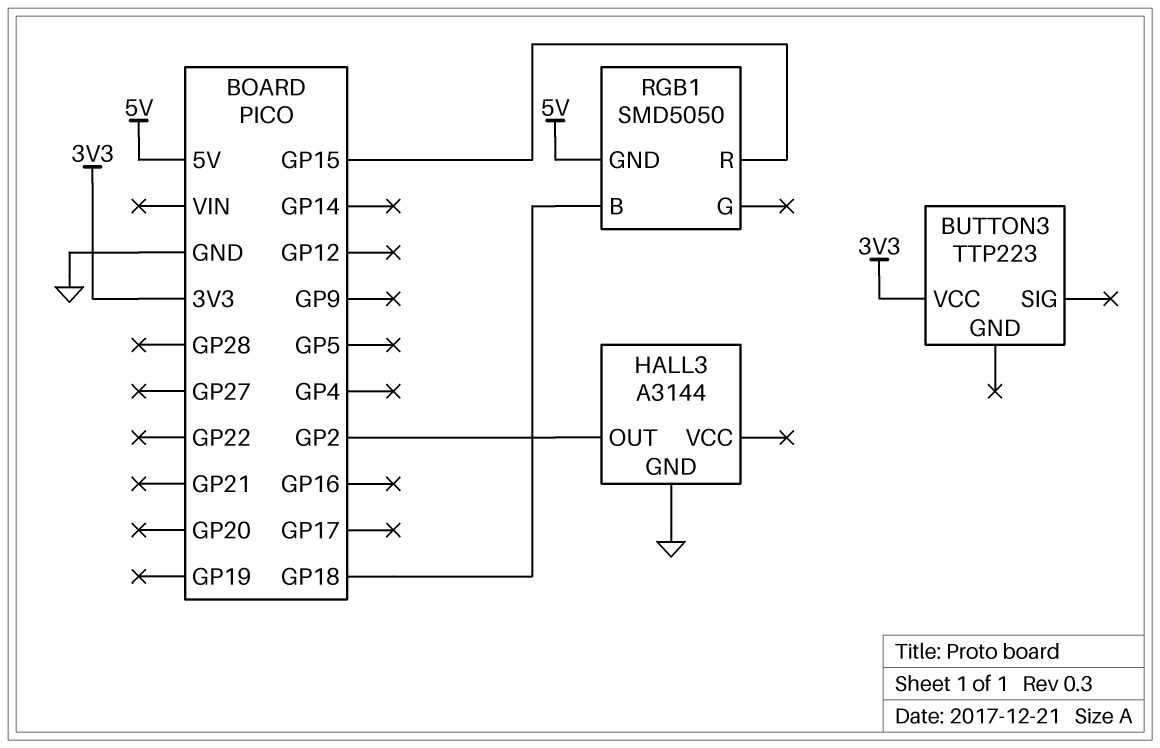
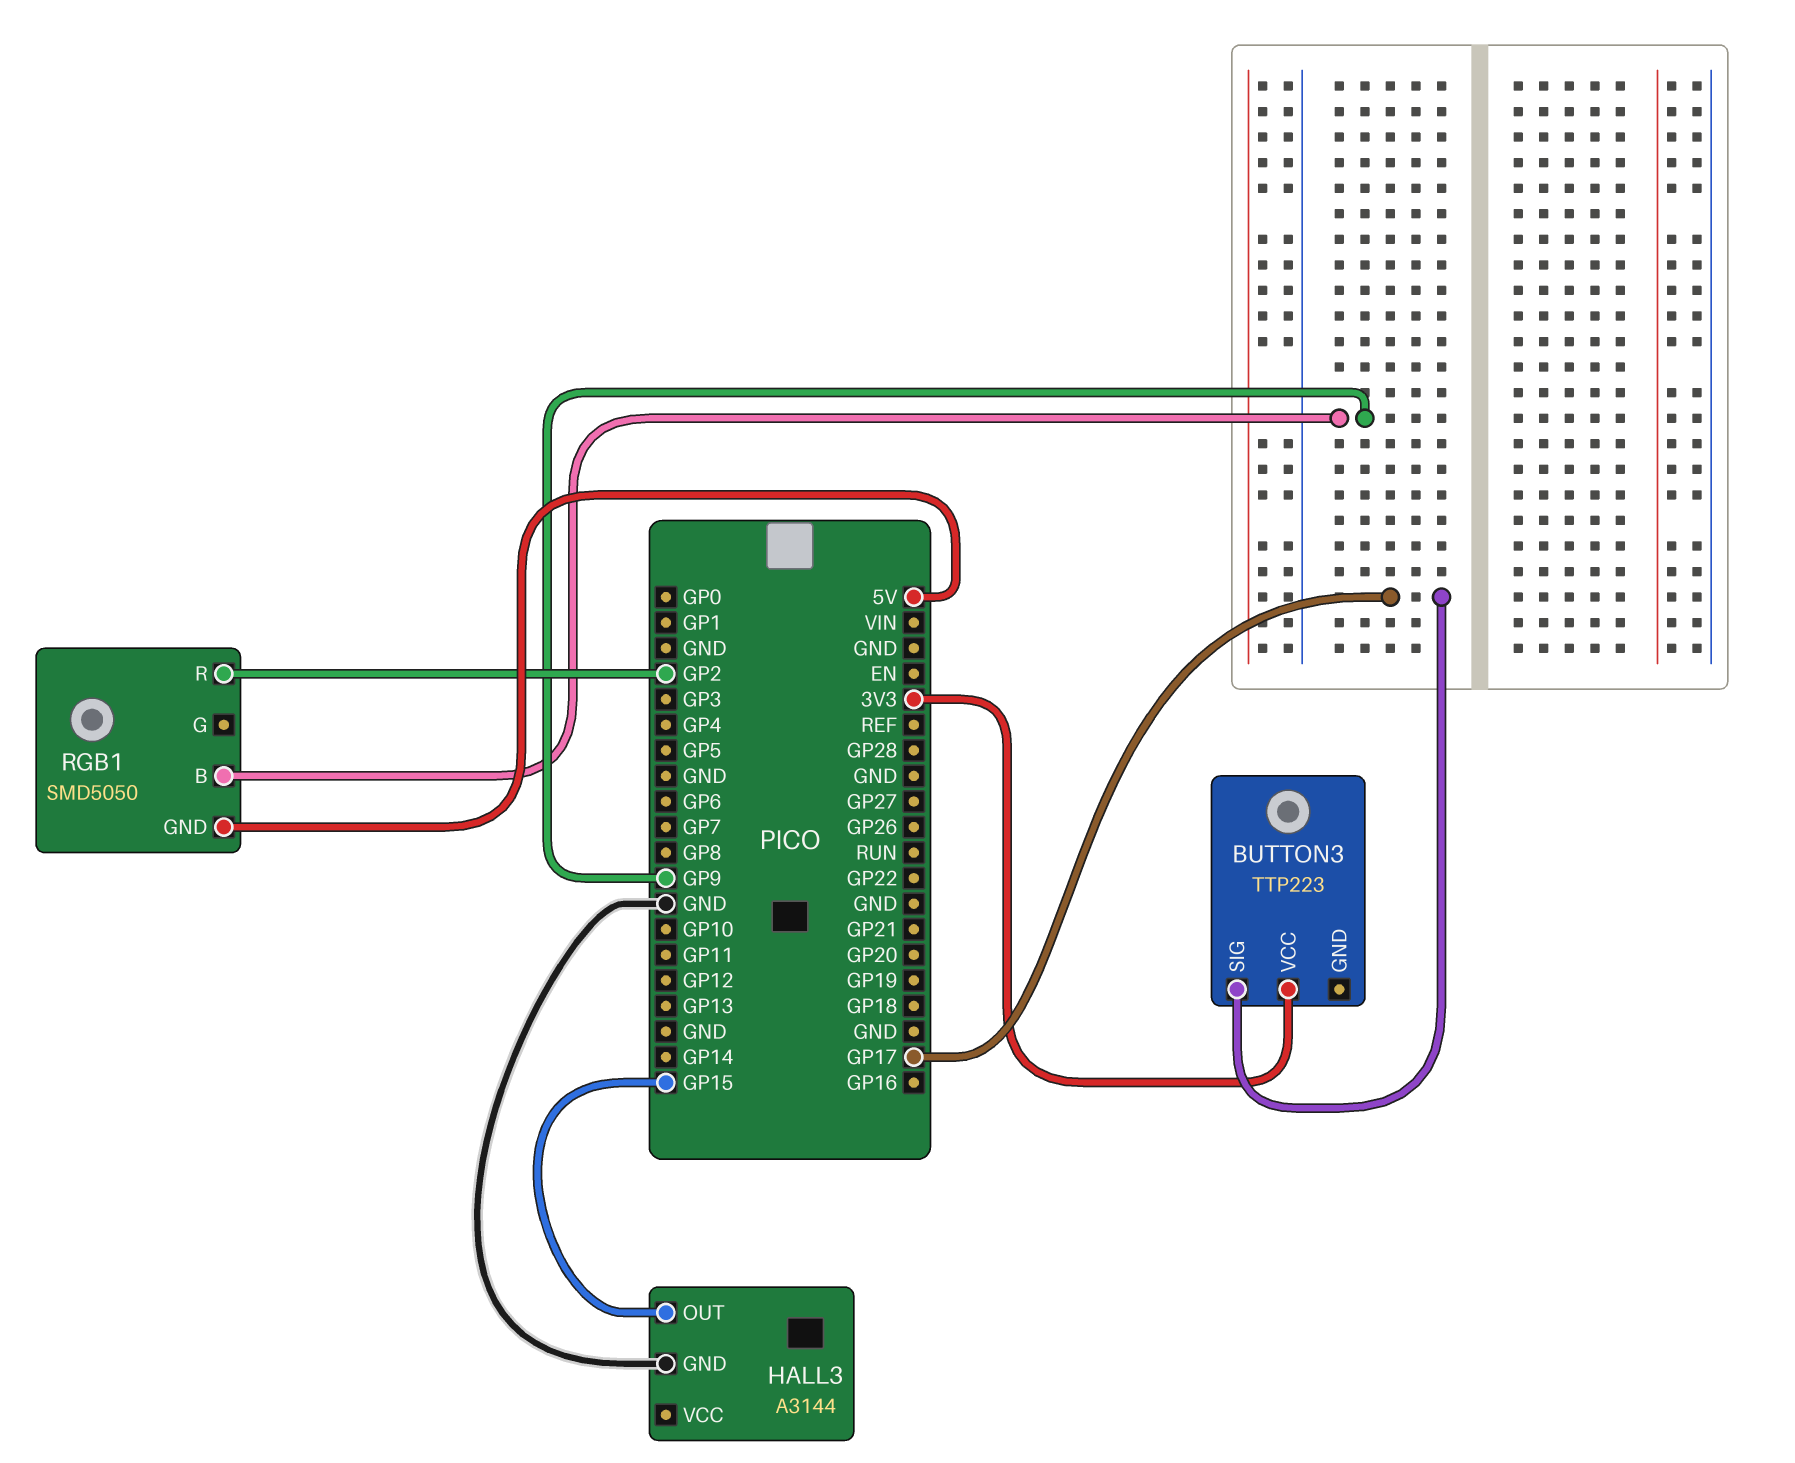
BUTTON3 pin SIG: none -> GP17
HALL3 pin OUT: GP2 -> GP15
RGB1 pin B: GP18 -> GP9
RGB1 pin R: GP15 -> GP2

